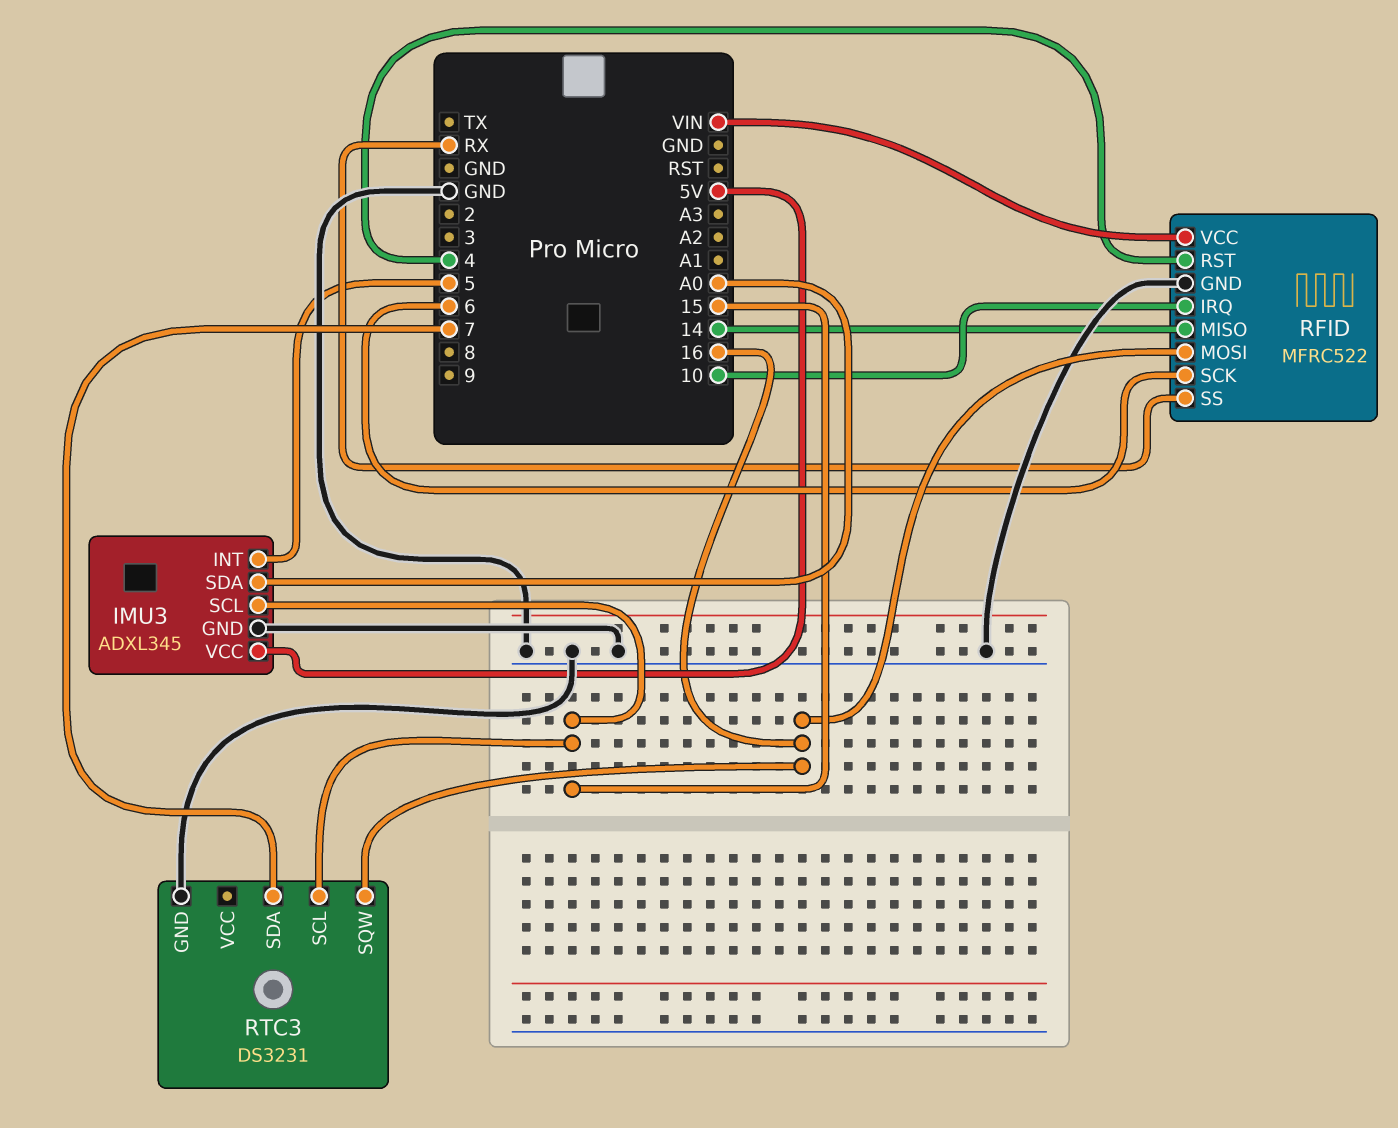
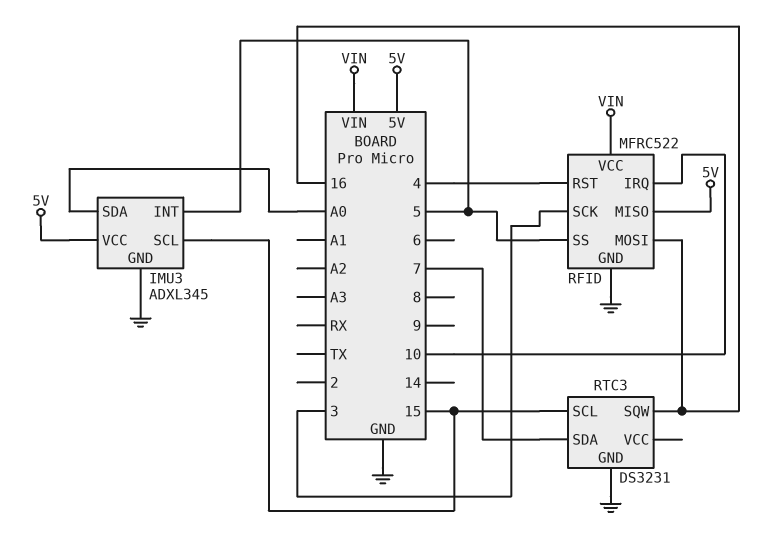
RFID pin MISO: 14 -> 5V
RFID pin SCK: 6 -> 3
RFID pin SS: RX -> 5

